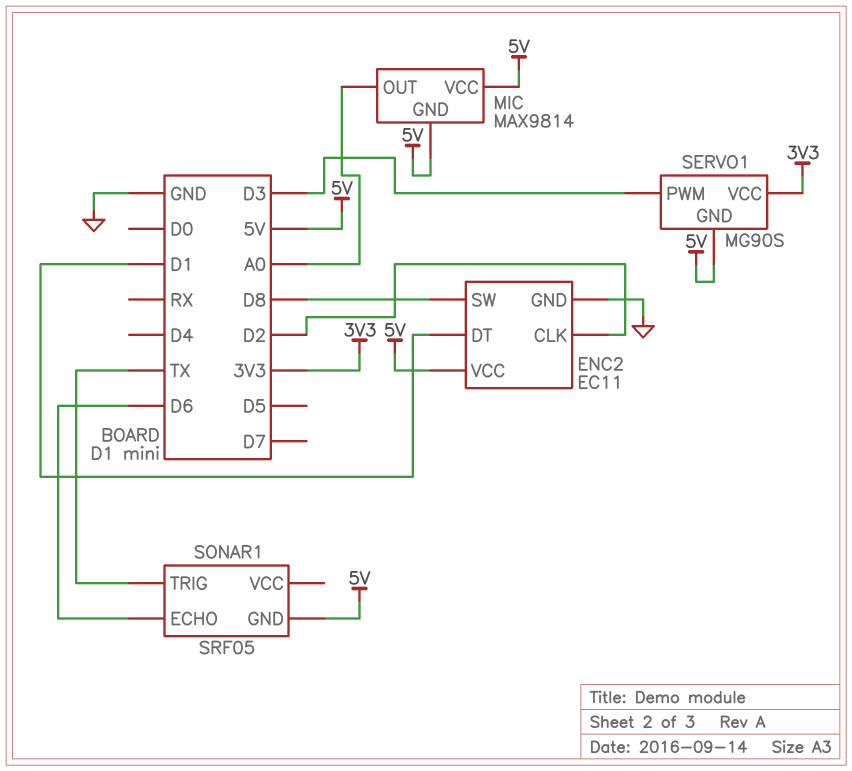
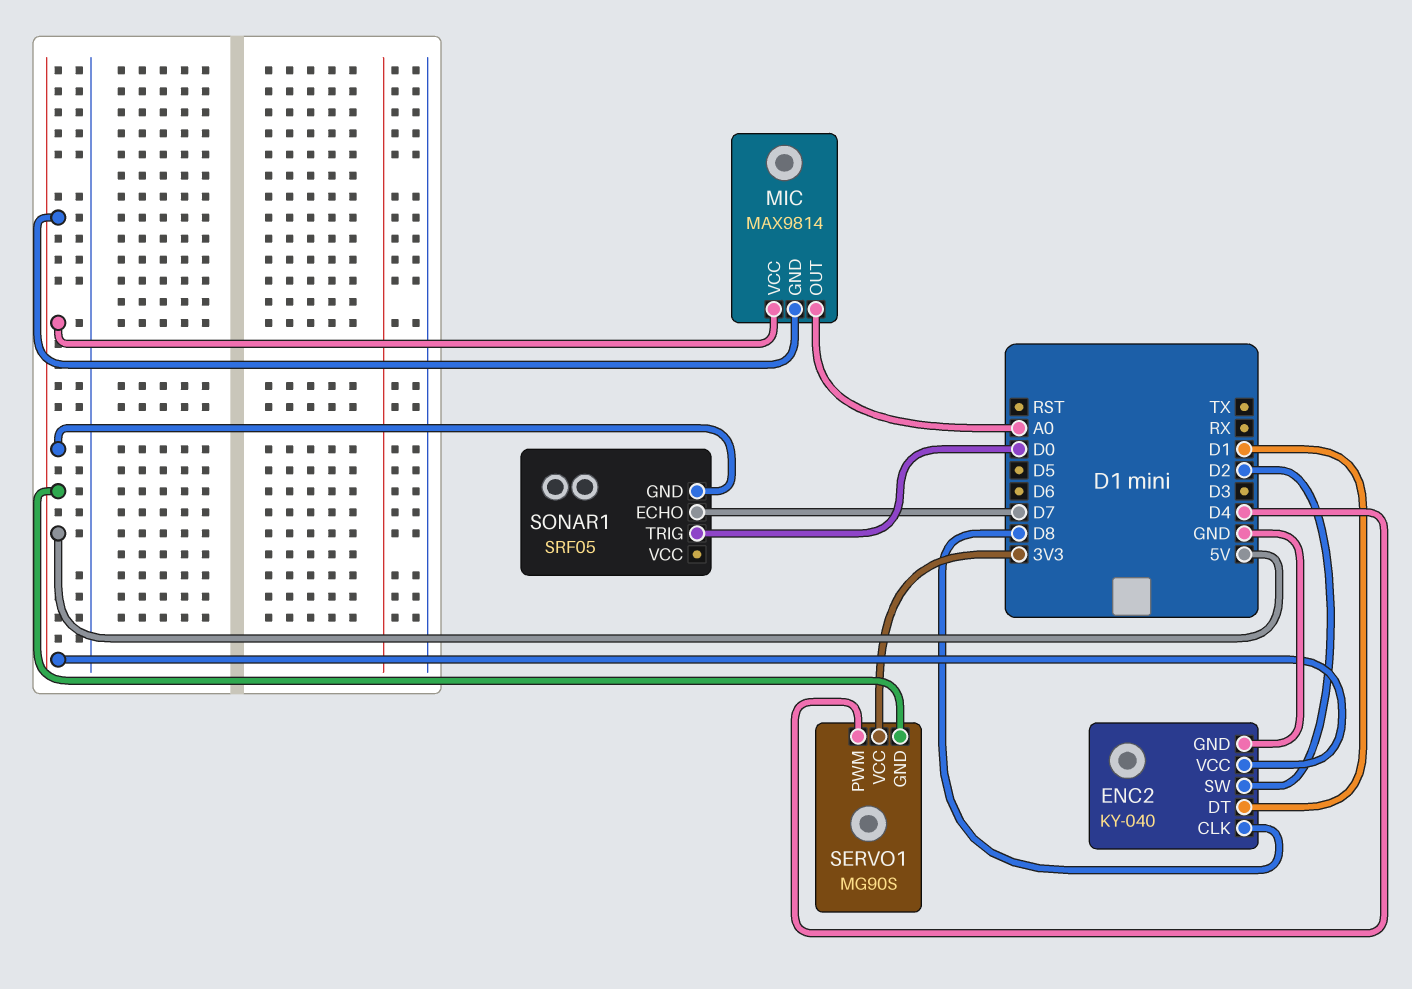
ENC2: EC11 -> KY-040
ENC2 pin CLK: D2 -> D8
ENC2 pin SW: D8 -> D2
SERVO1 pin PWM: D3 -> D4
SONAR1 pin ECHO: D6 -> D7
SONAR1 pin TRIG: TX -> D0

